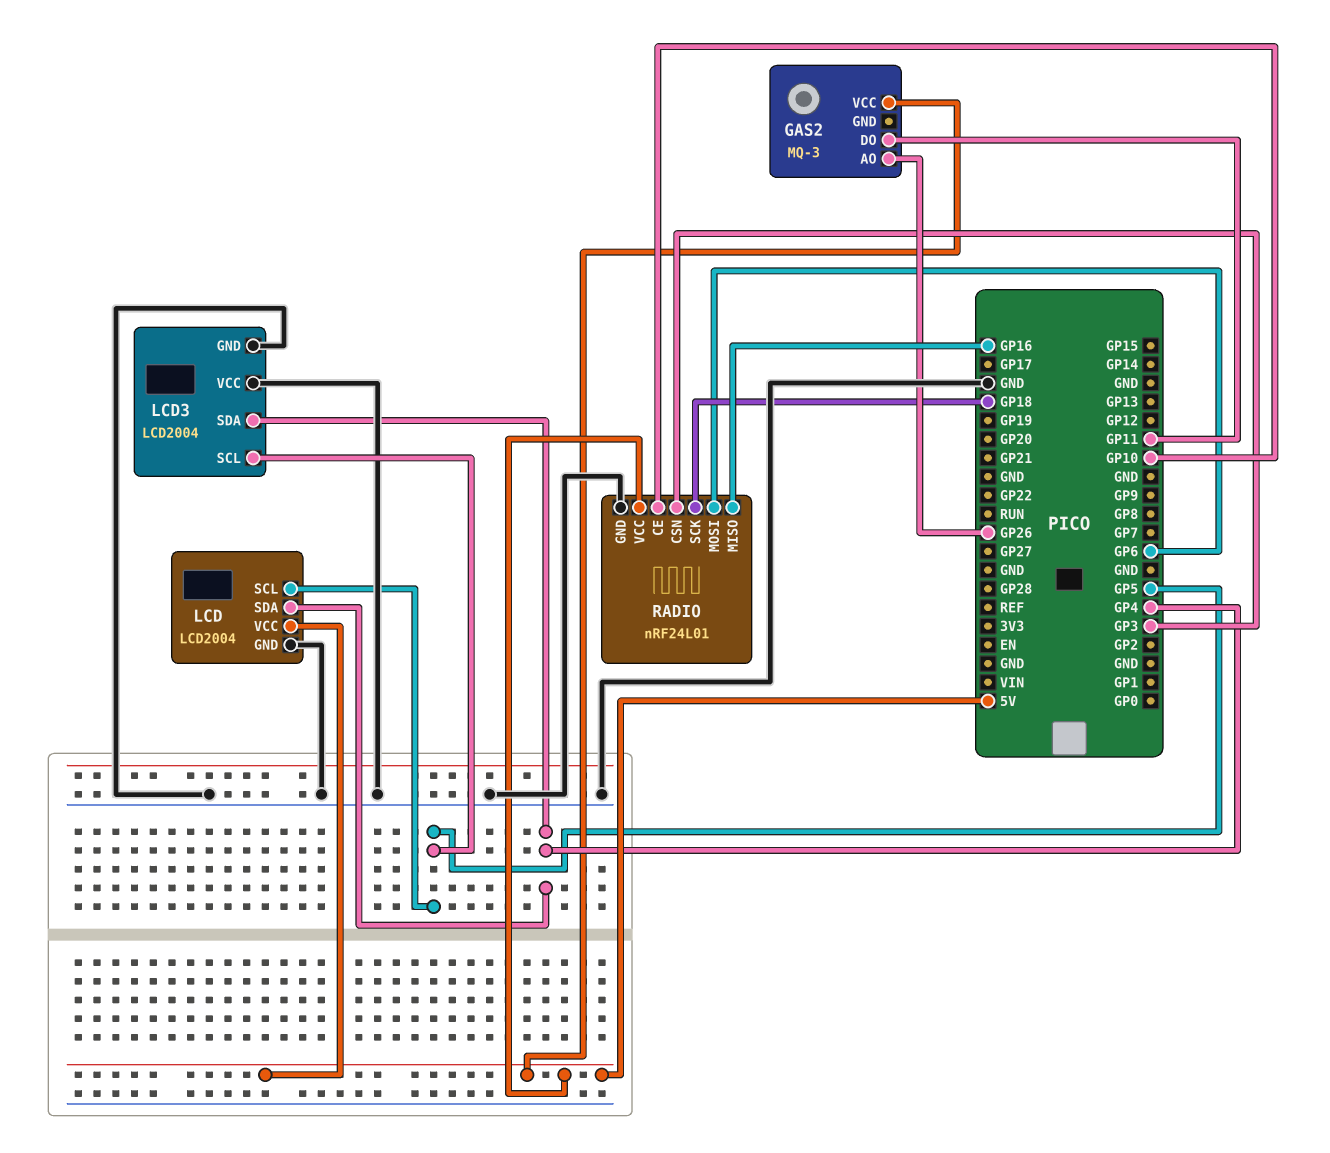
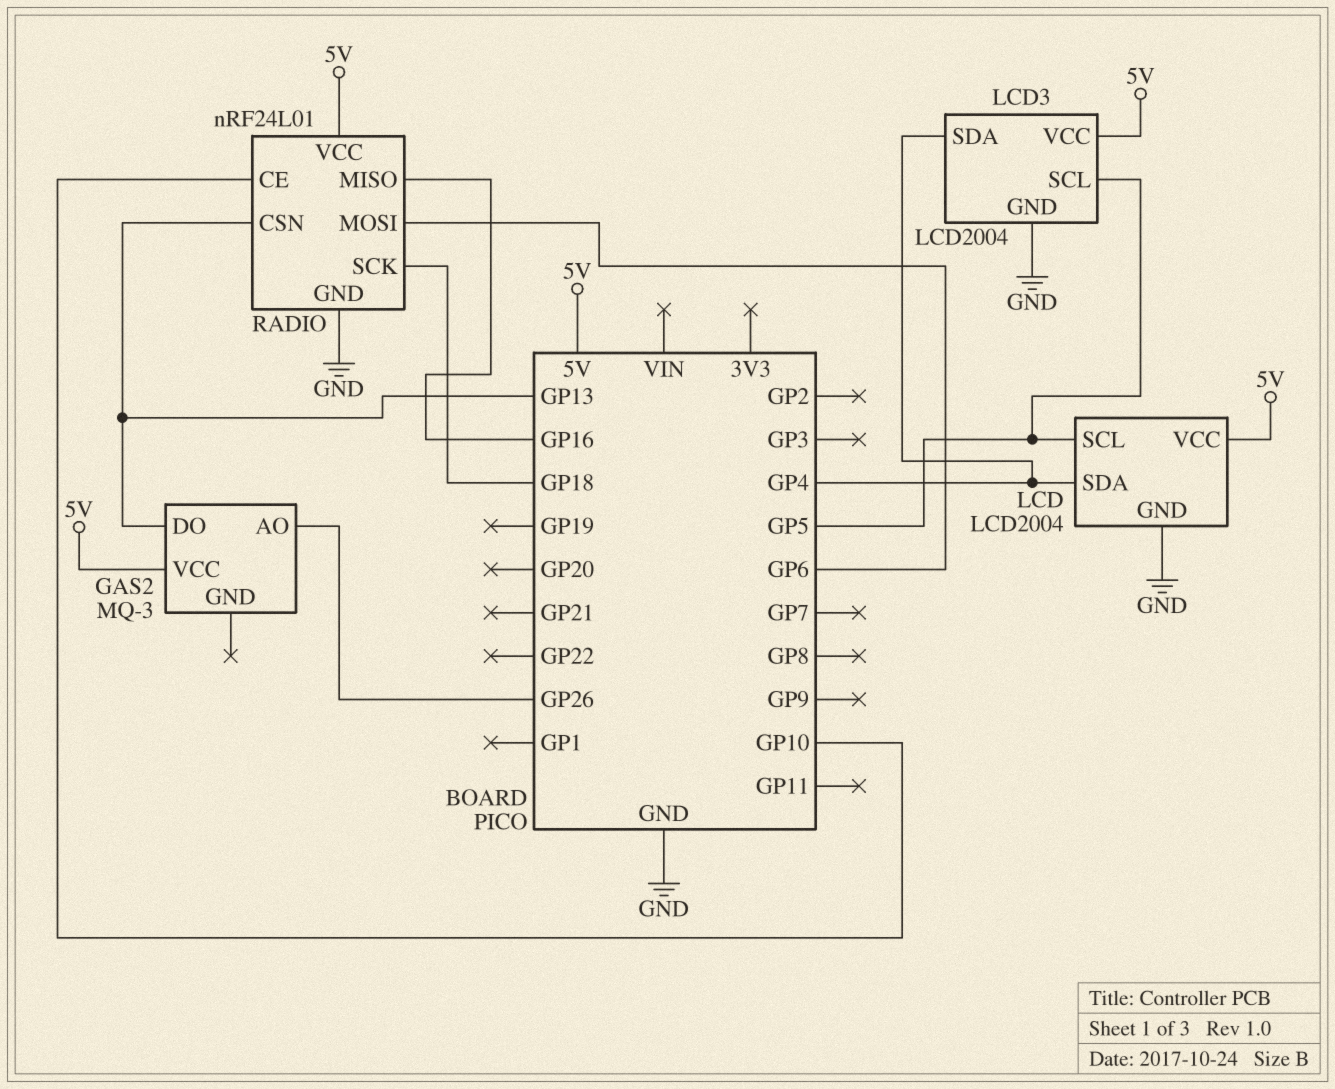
GAS2 pin DO: GP11 -> GP13
LCD3 pin VCC: GND -> 5V
RADIO pin CSN: GP3 -> GP13

